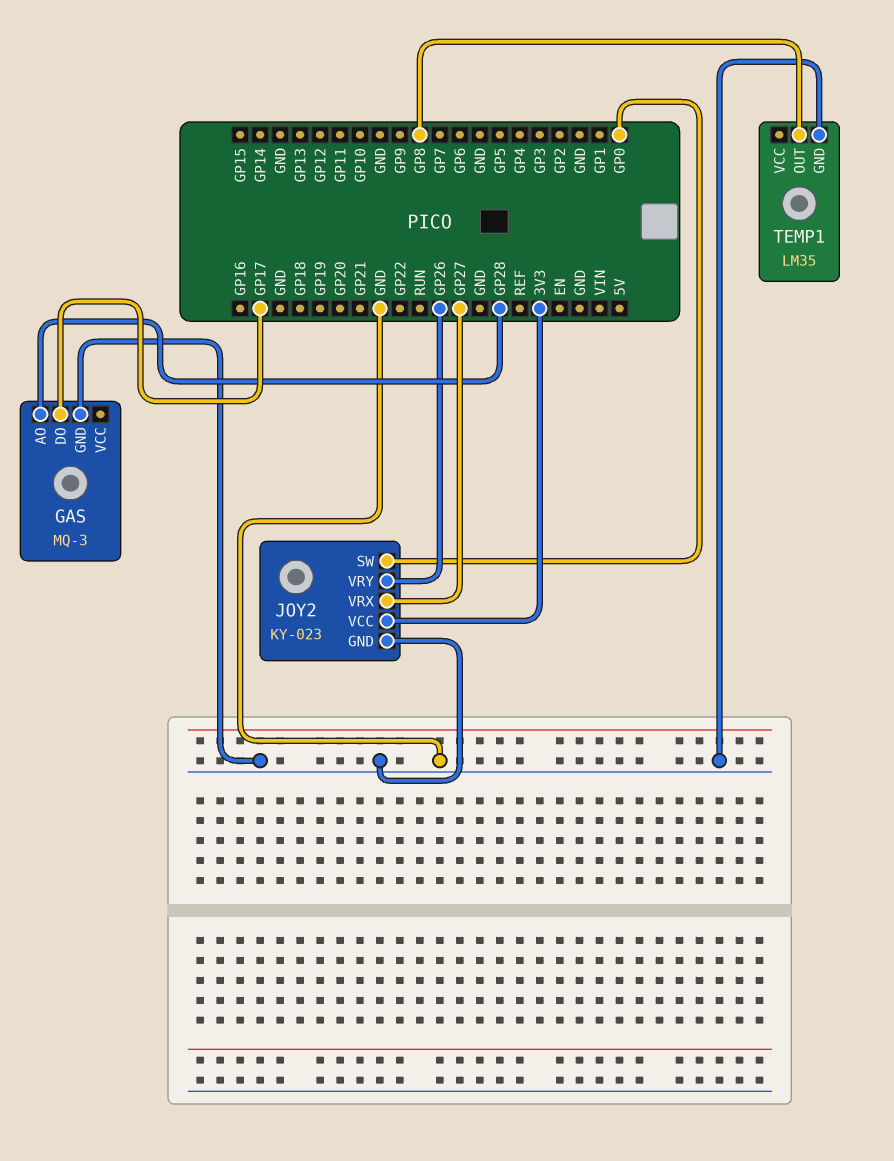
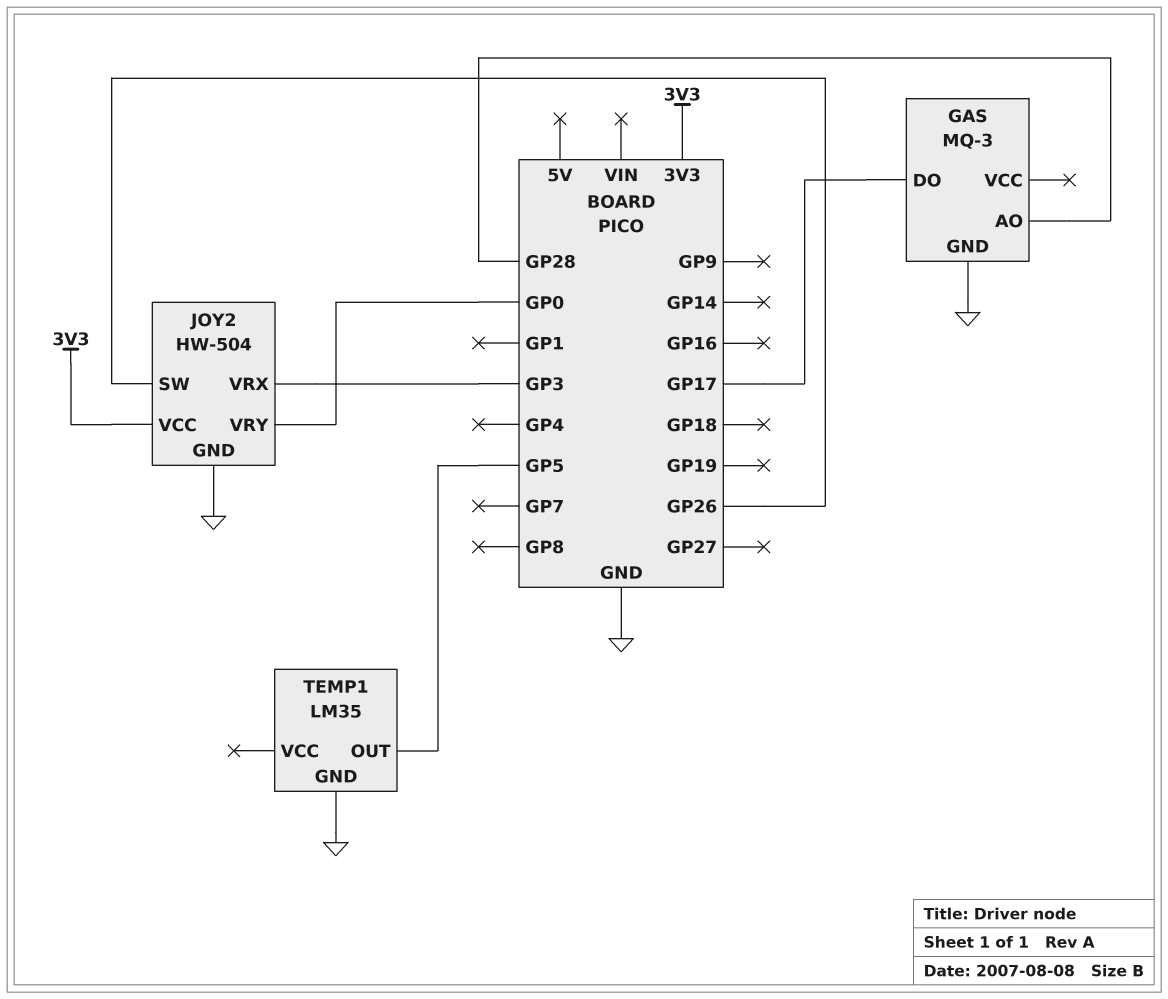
JOY2: KY-023 -> HW-504
JOY2 pin SW: GP0 -> GP26
JOY2 pin VRX: GP27 -> GP3
JOY2 pin VRY: GP26 -> GP0
TEMP1 pin OUT: GP8 -> GP5

